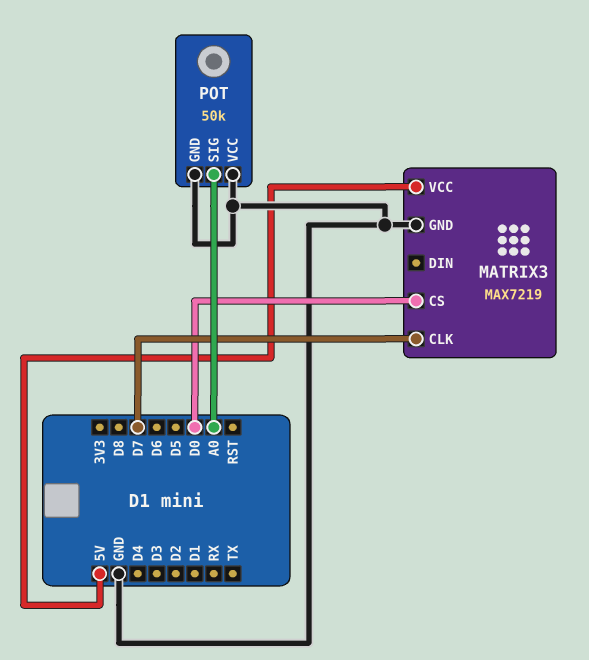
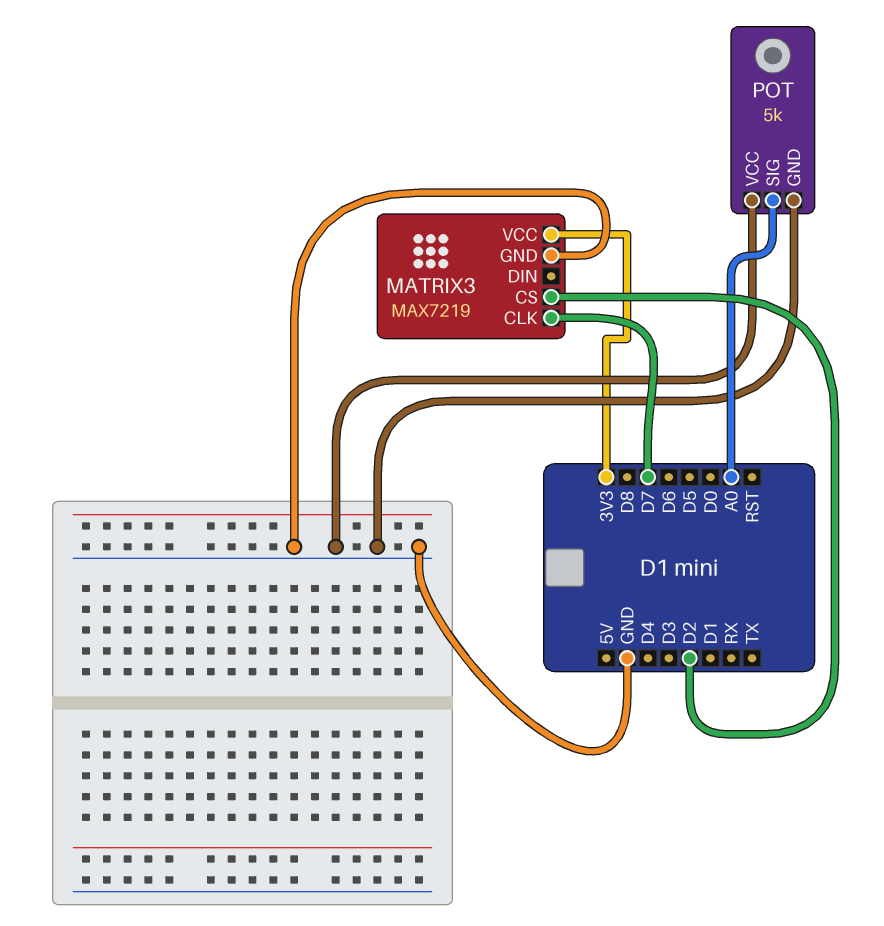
MATRIX3 pin CS: D0 -> D2
MATRIX3 pin VCC: 5V -> 3V3
POT: 50k -> 5k

